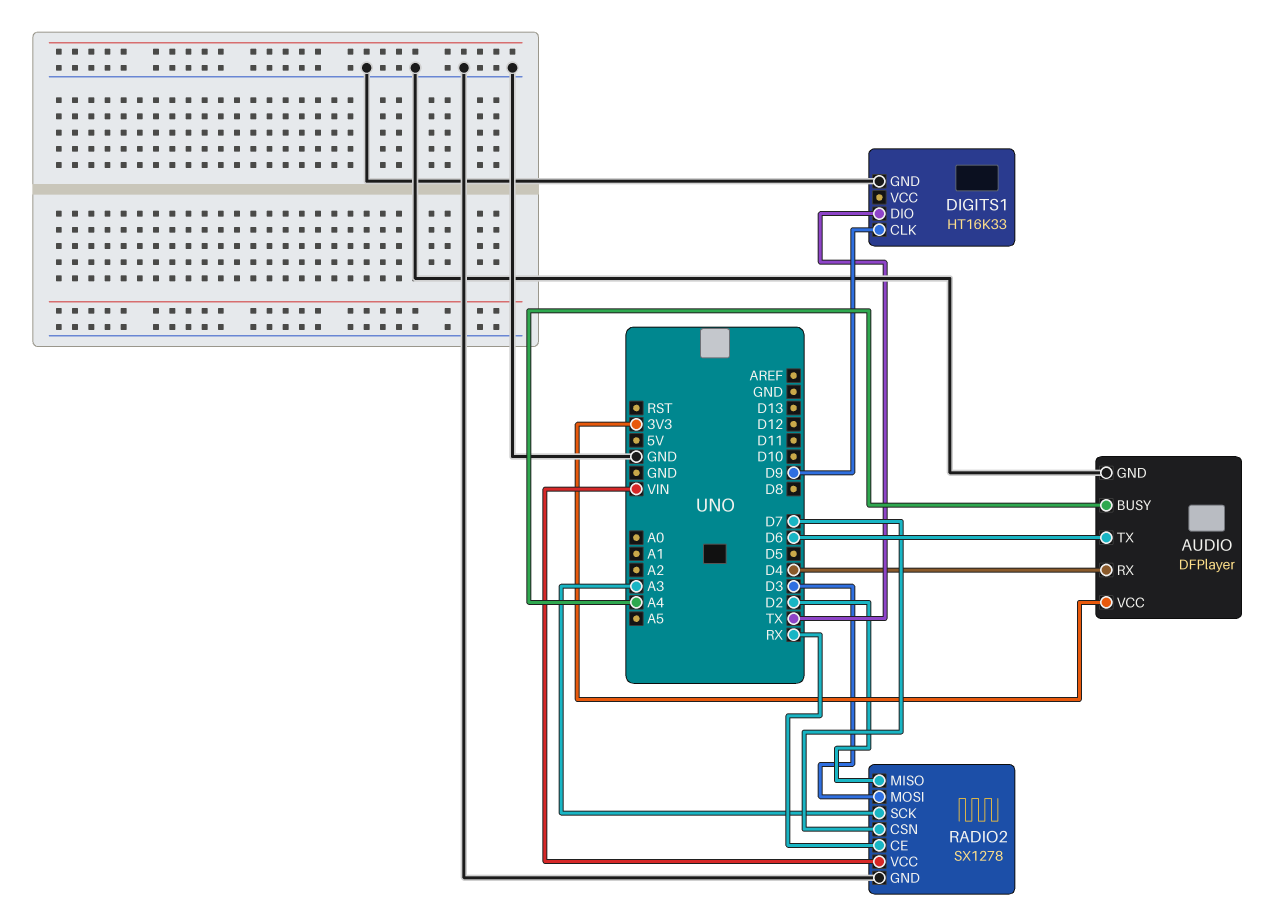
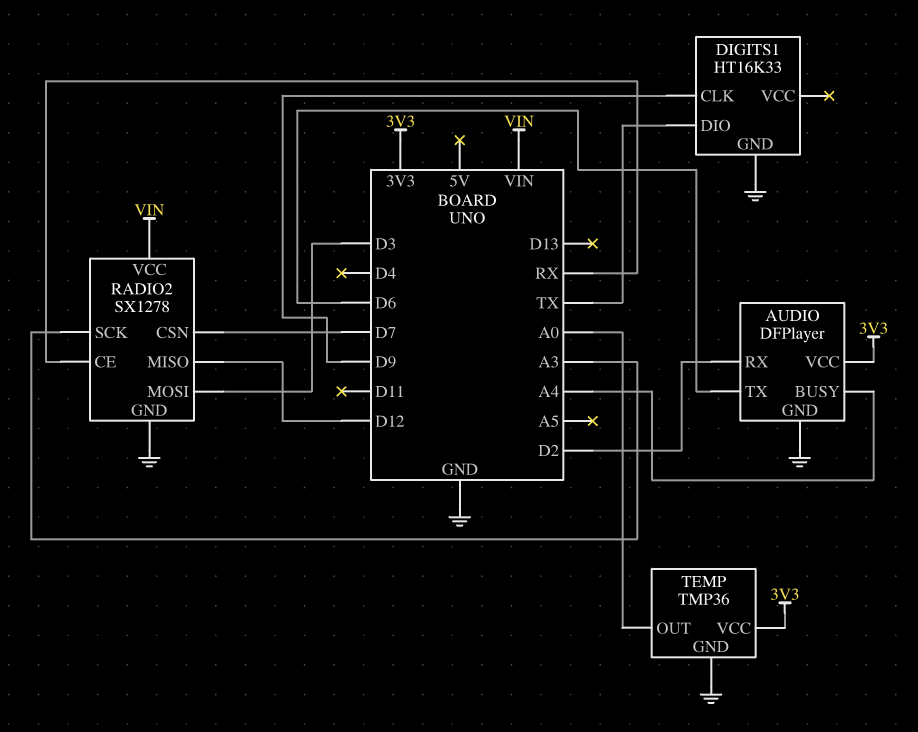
AUDIO pin RX: D4 -> D2
RADIO2 pin MISO: D2 -> D12
TEMP: none -> TMP36
TEMP pin GND: none -> GND
TEMP pin OUT: none -> A0
TEMP pin VCC: none -> 3V3

